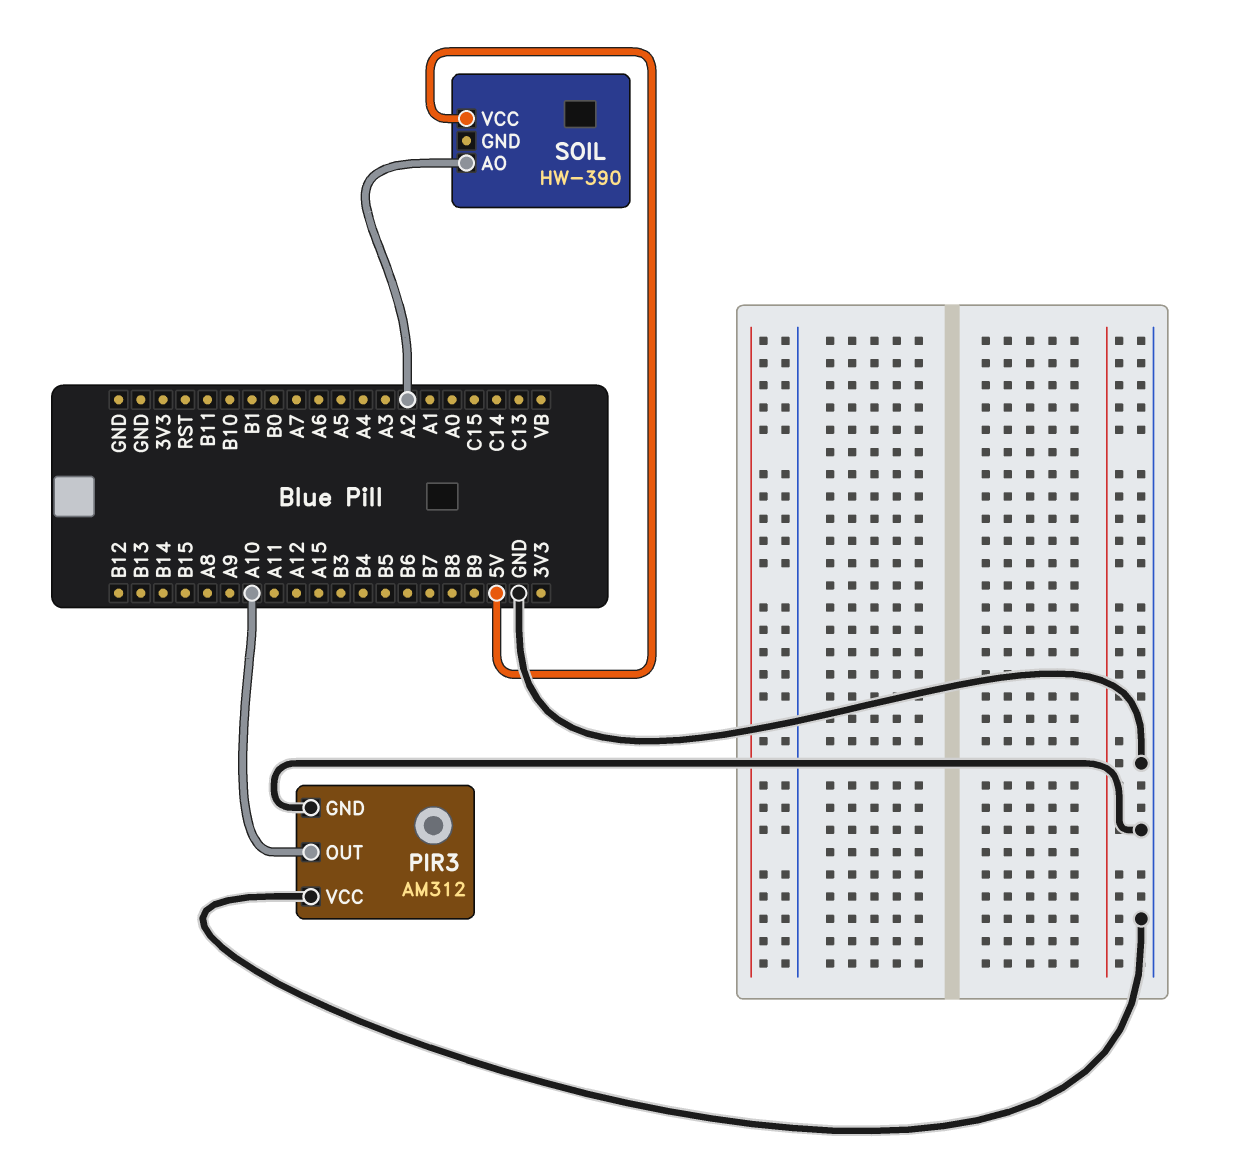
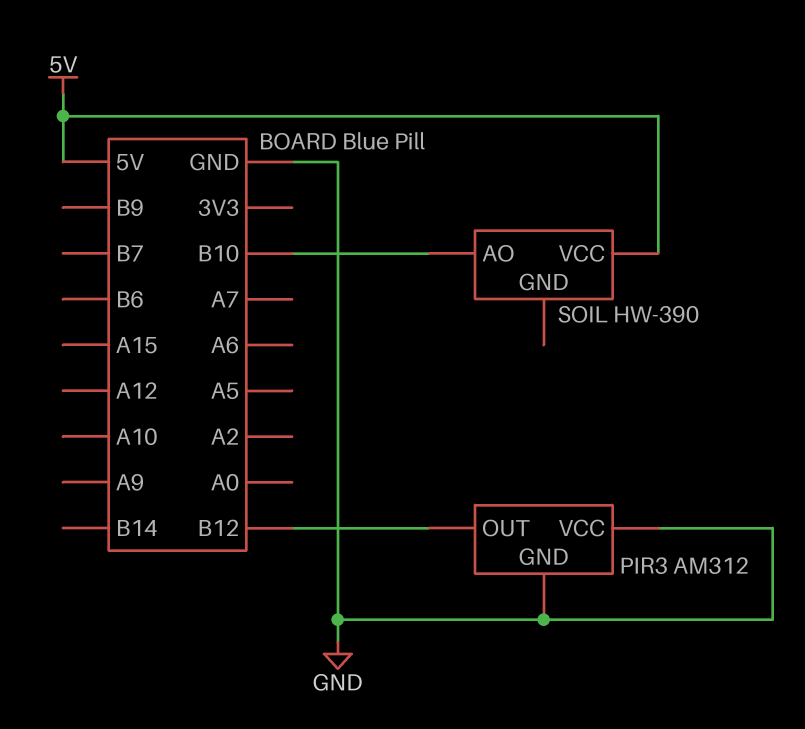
PIR3 pin OUT: A10 -> B12
SOIL pin AO: A2 -> B10

